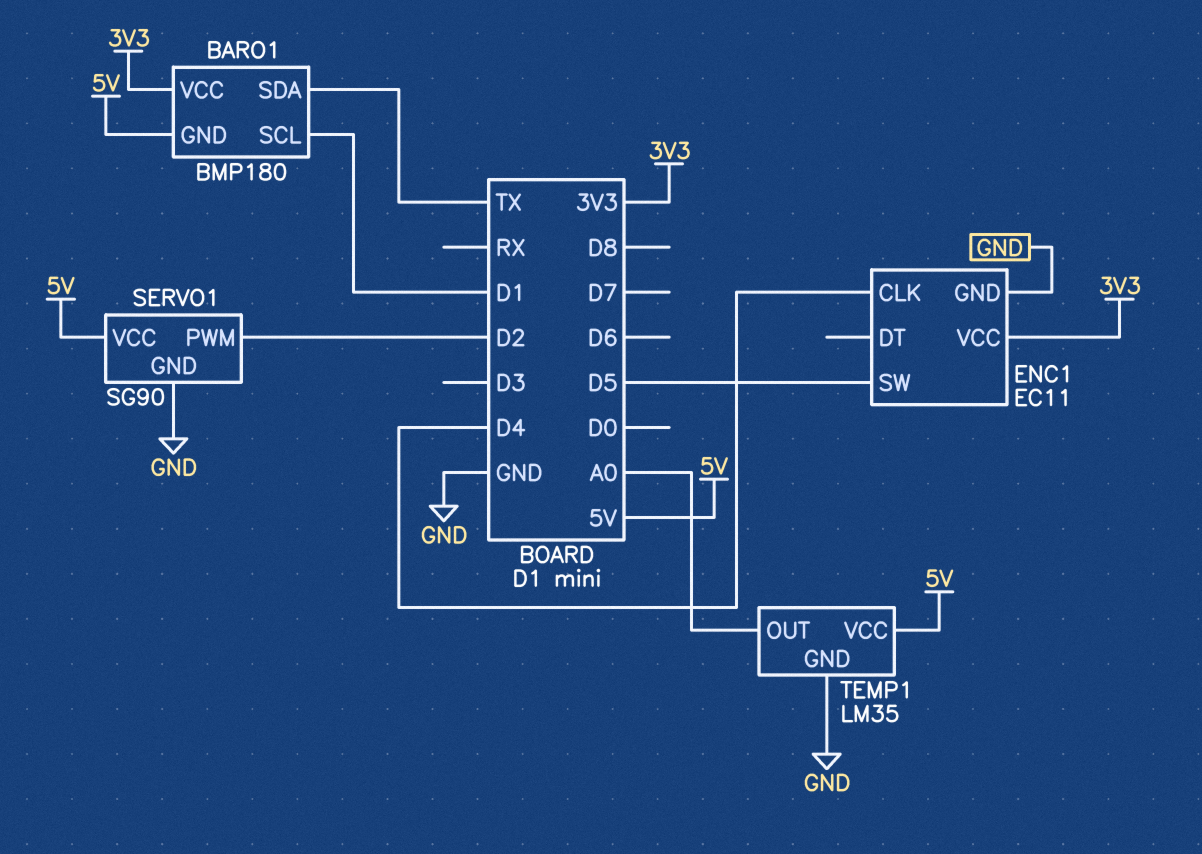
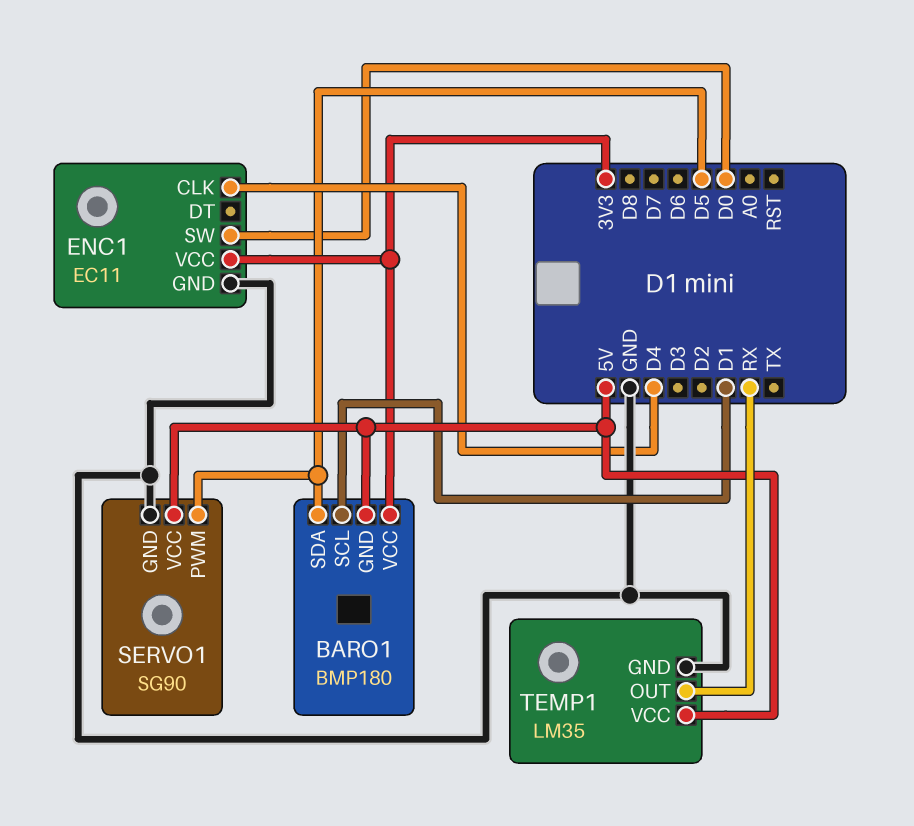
BARO1 pin SDA: TX -> D5
ENC1 pin SW: D5 -> D0
SERVO1 pin PWM: D2 -> D5
TEMP1 pin OUT: A0 -> RX

